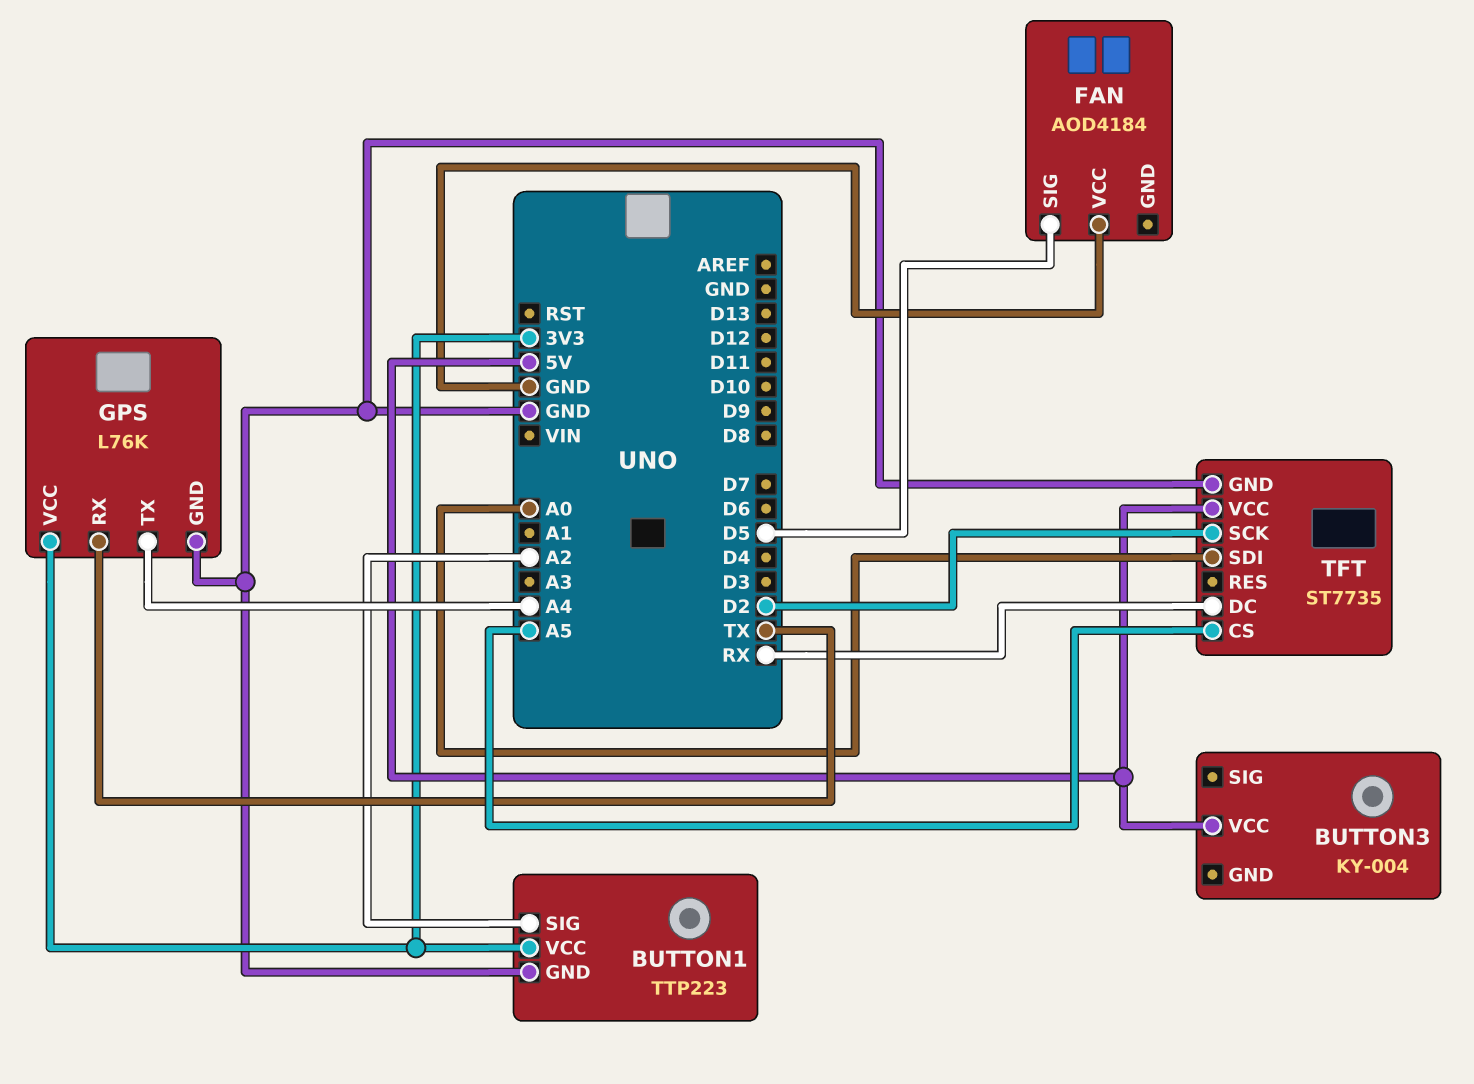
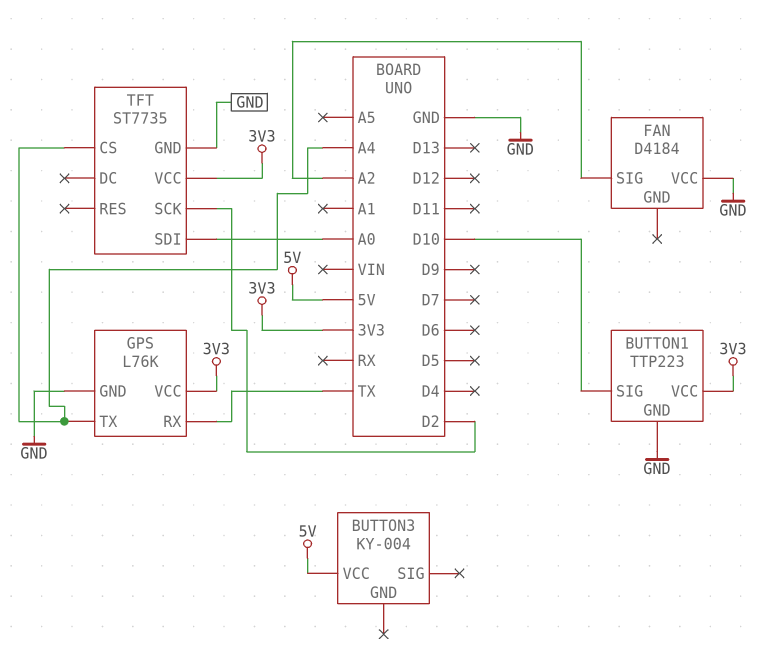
BUTTON1 pin SIG: A2 -> D10
FAN: AOD4184 -> D4184
FAN pin SIG: D5 -> A2
TFT pin CS: A5 -> A4
TFT pin DC: RX -> none
TFT pin VCC: 5V -> 3V3

